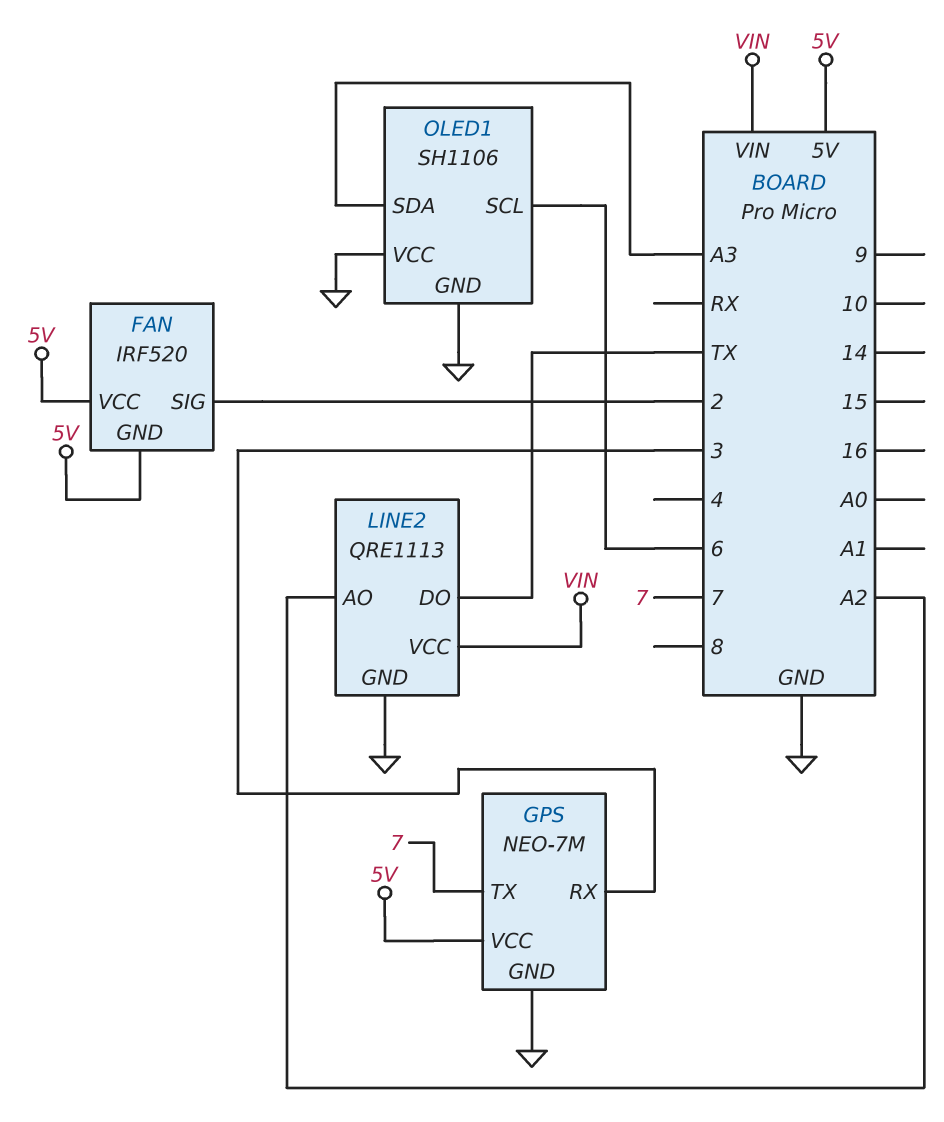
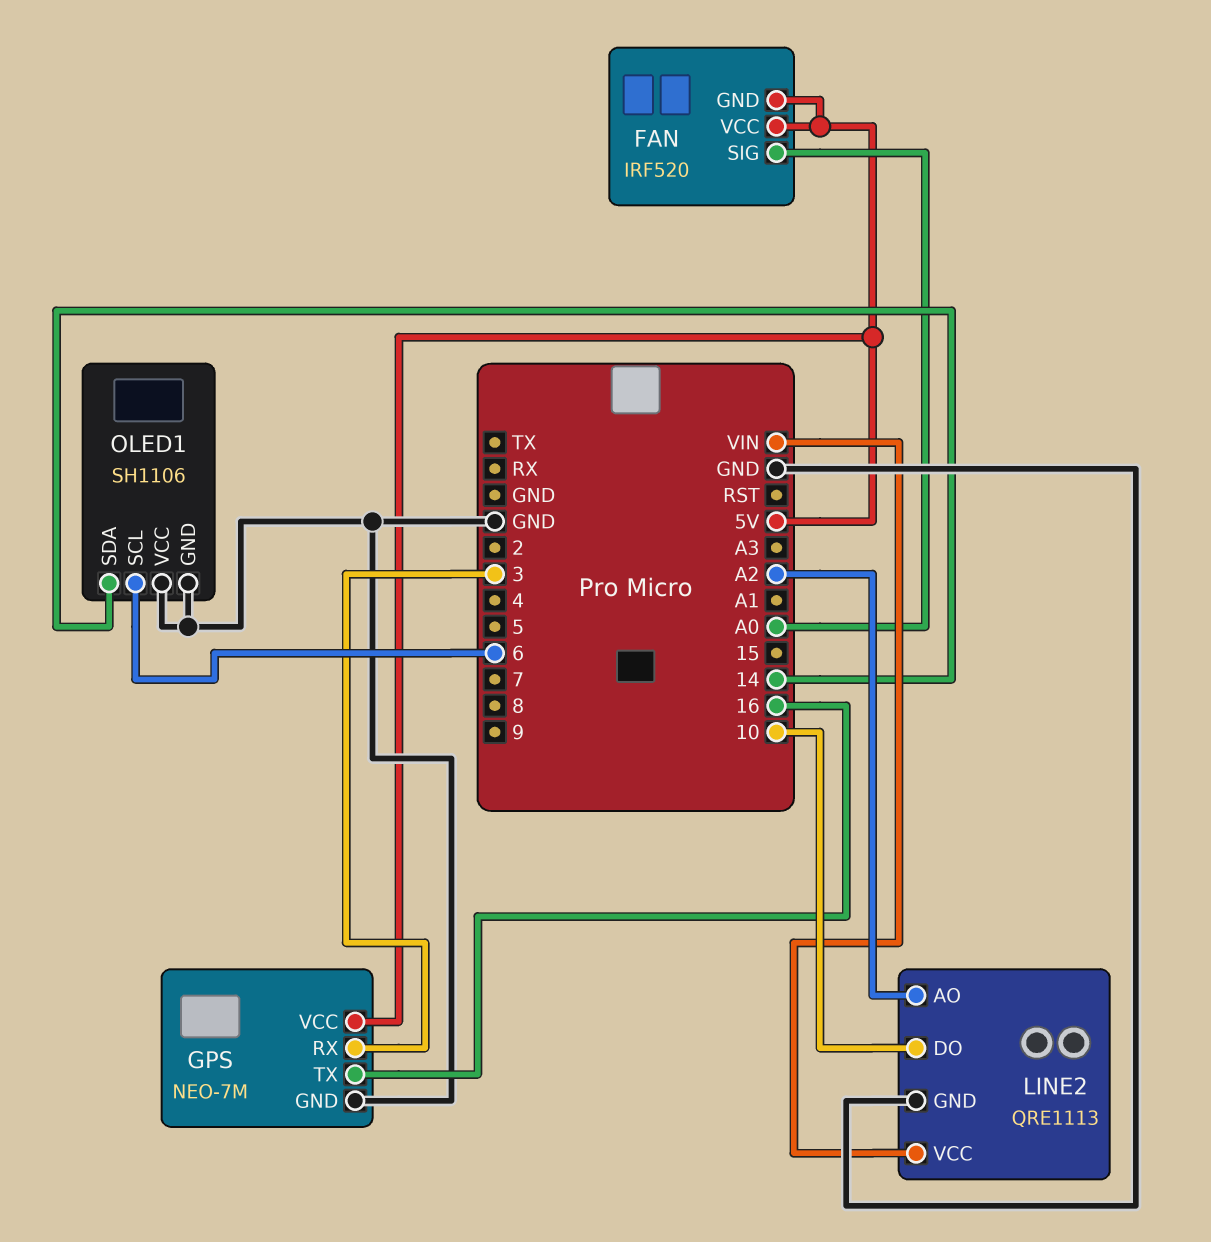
FAN pin SIG: 2 -> A0
GPS pin TX: 7 -> 16
LINE2 pin DO: TX -> 10
OLED1 pin SDA: A3 -> 14

